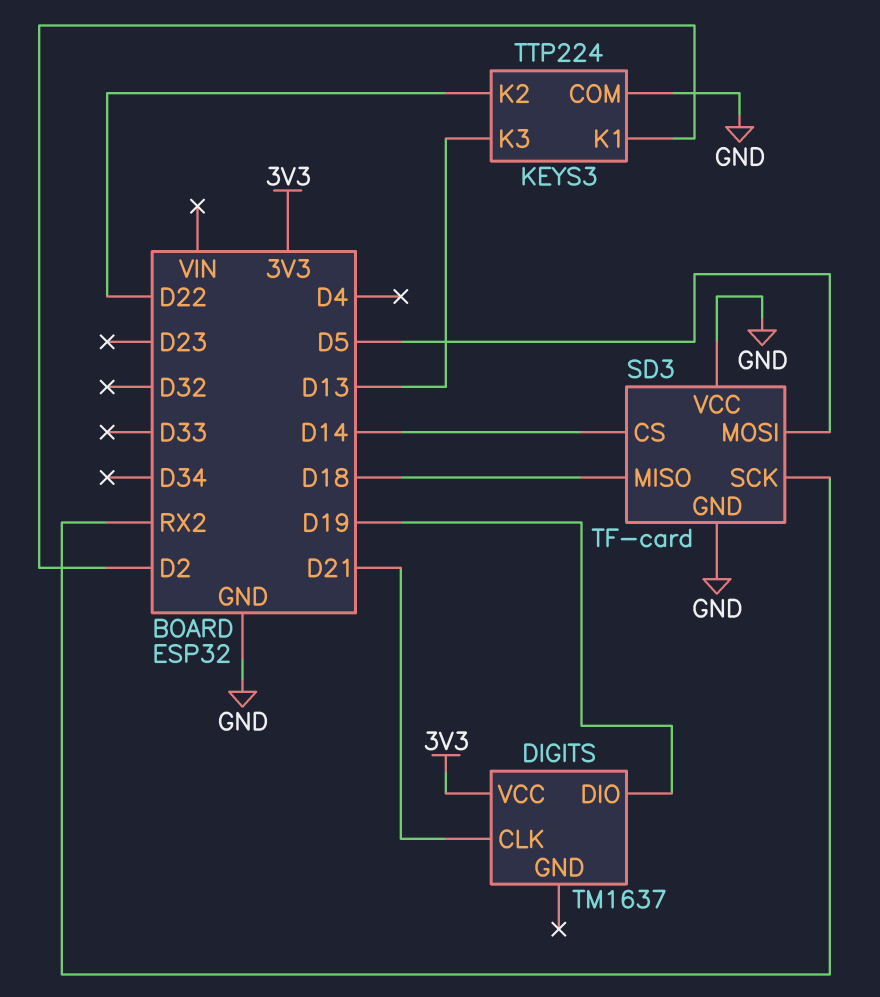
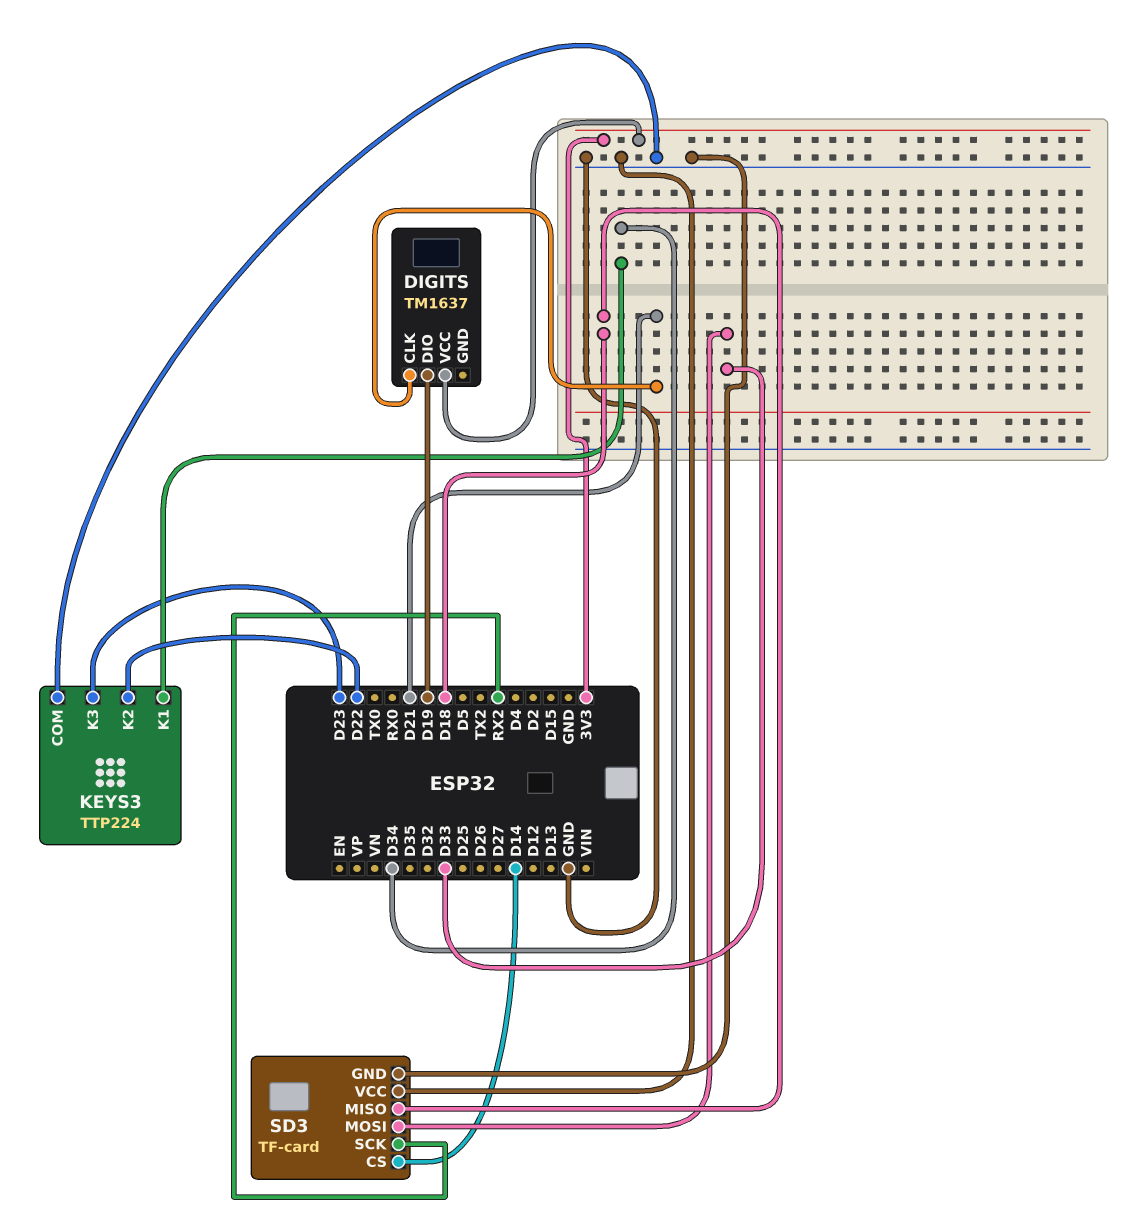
KEYS3 pin K1: D2 -> D34
KEYS3 pin K3: D13 -> D23
SD3 pin MOSI: D5 -> D33

